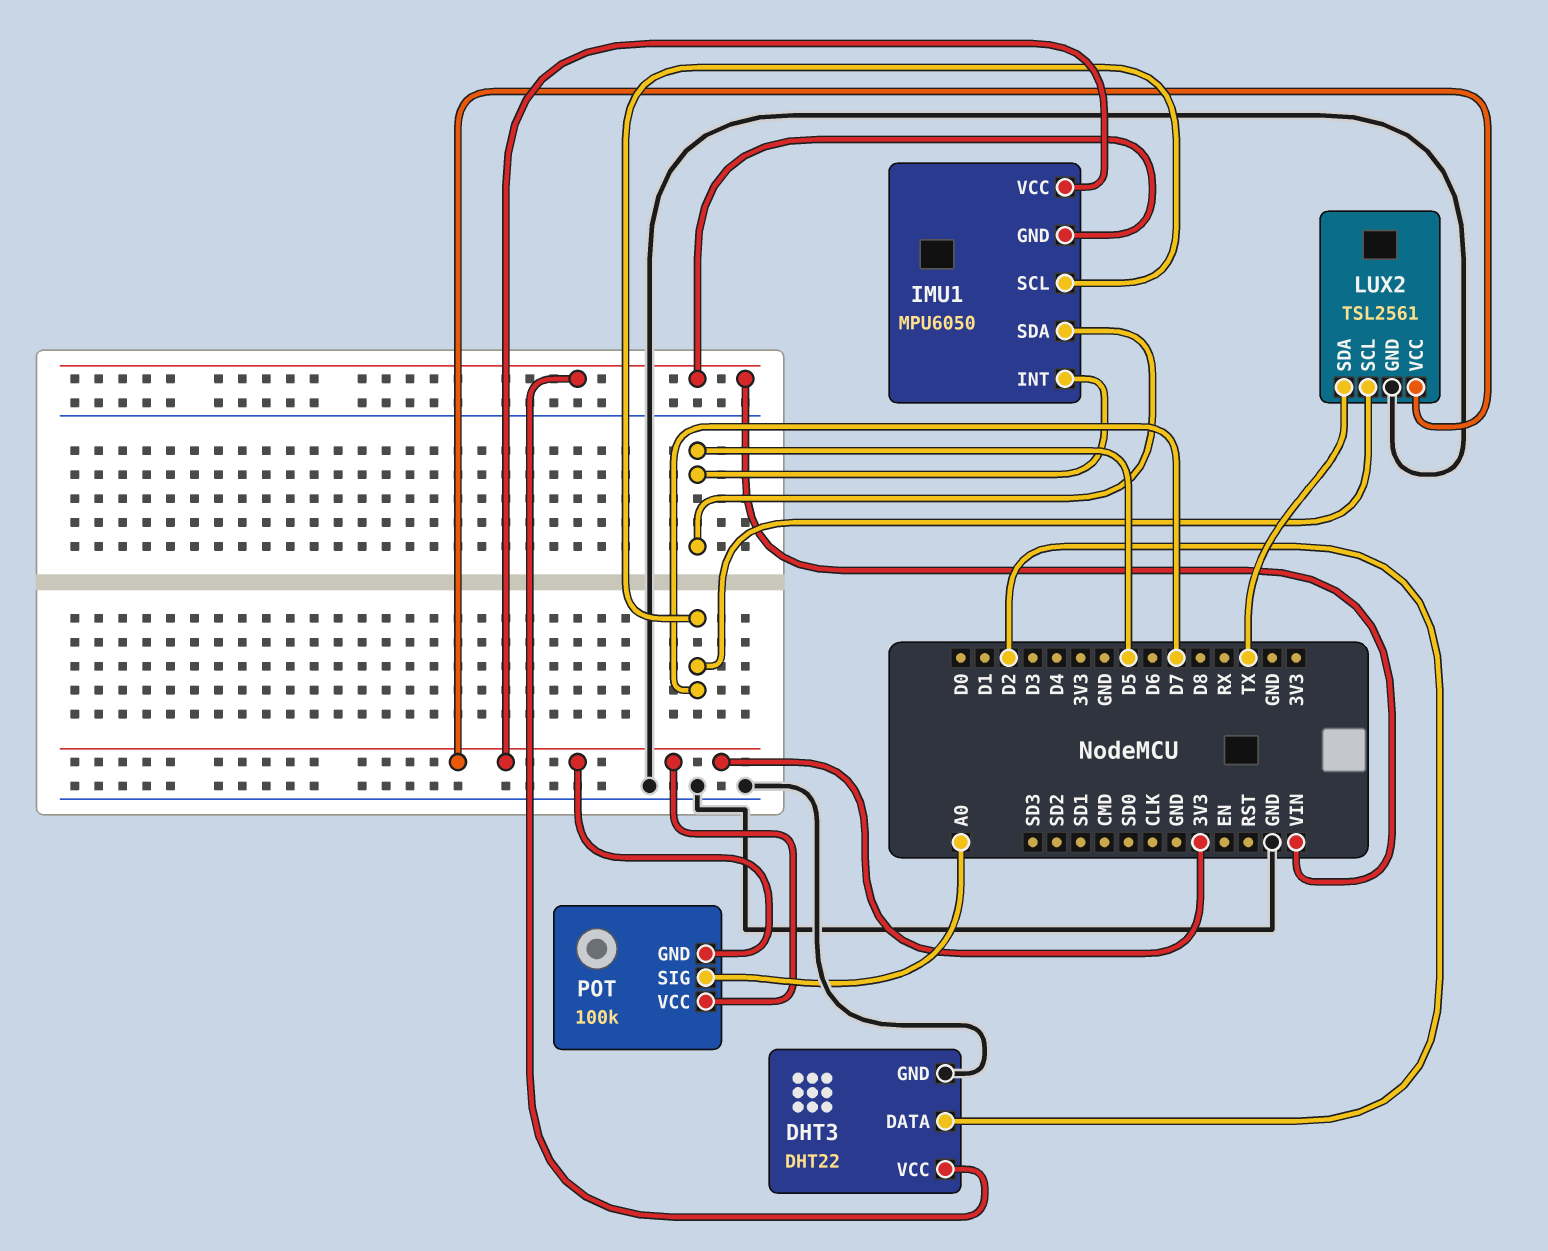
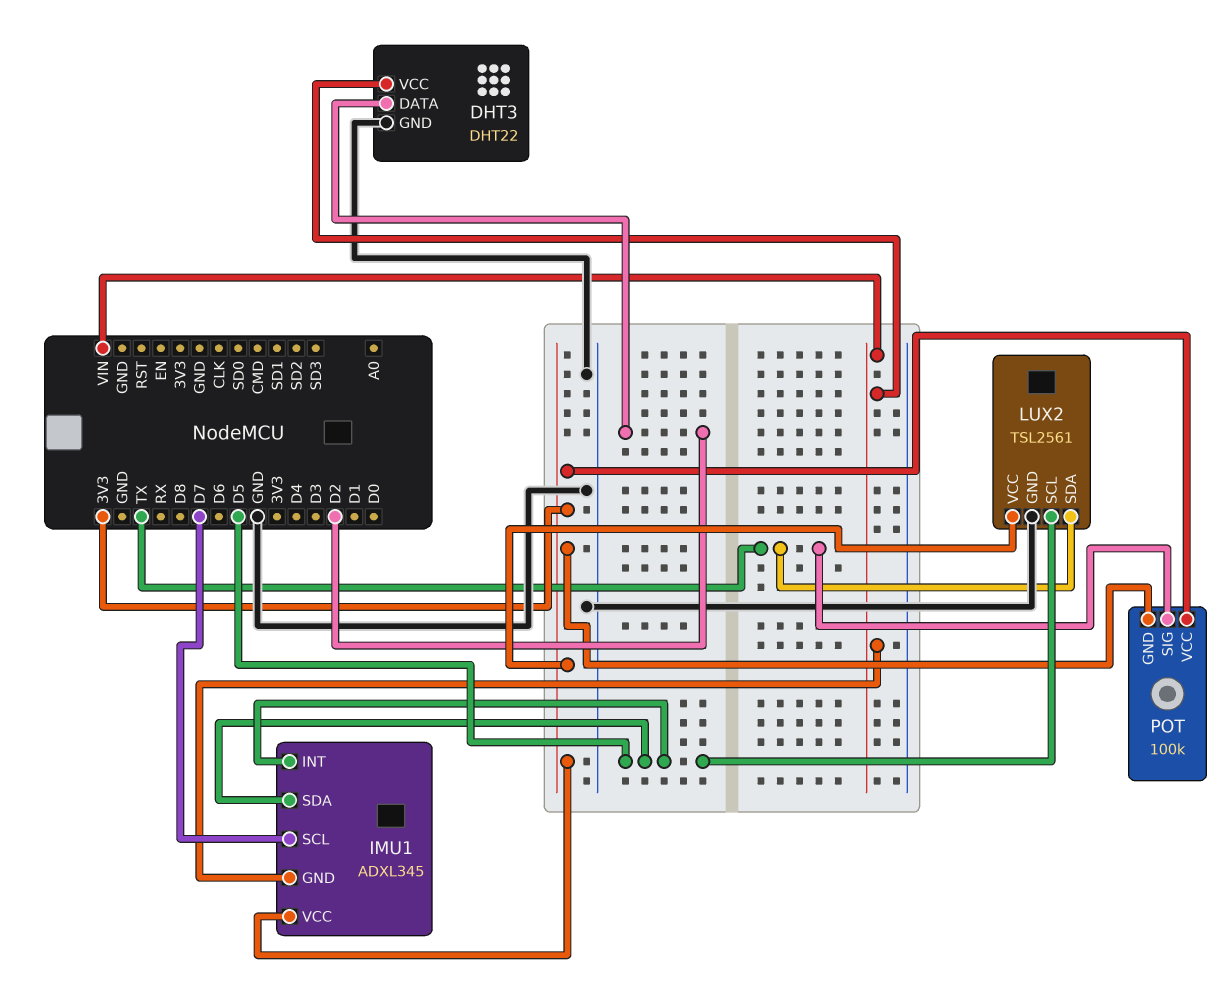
IMU1: MPU6050 -> ADXL345
LUX2 pin SCL: D7 -> D5
POT pin SIG: A0 -> TX

